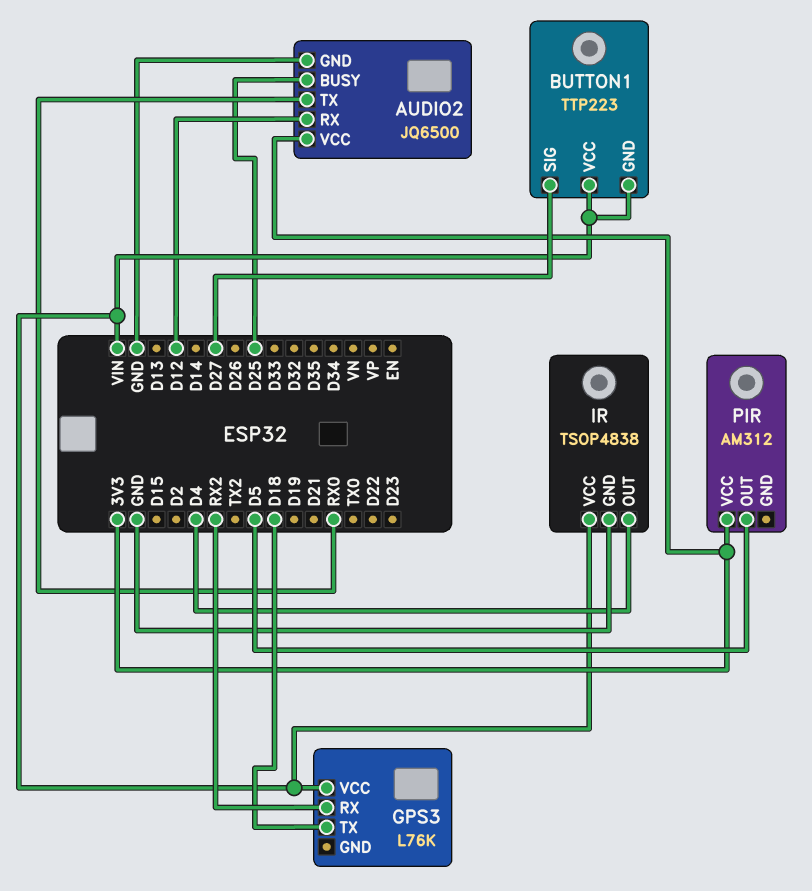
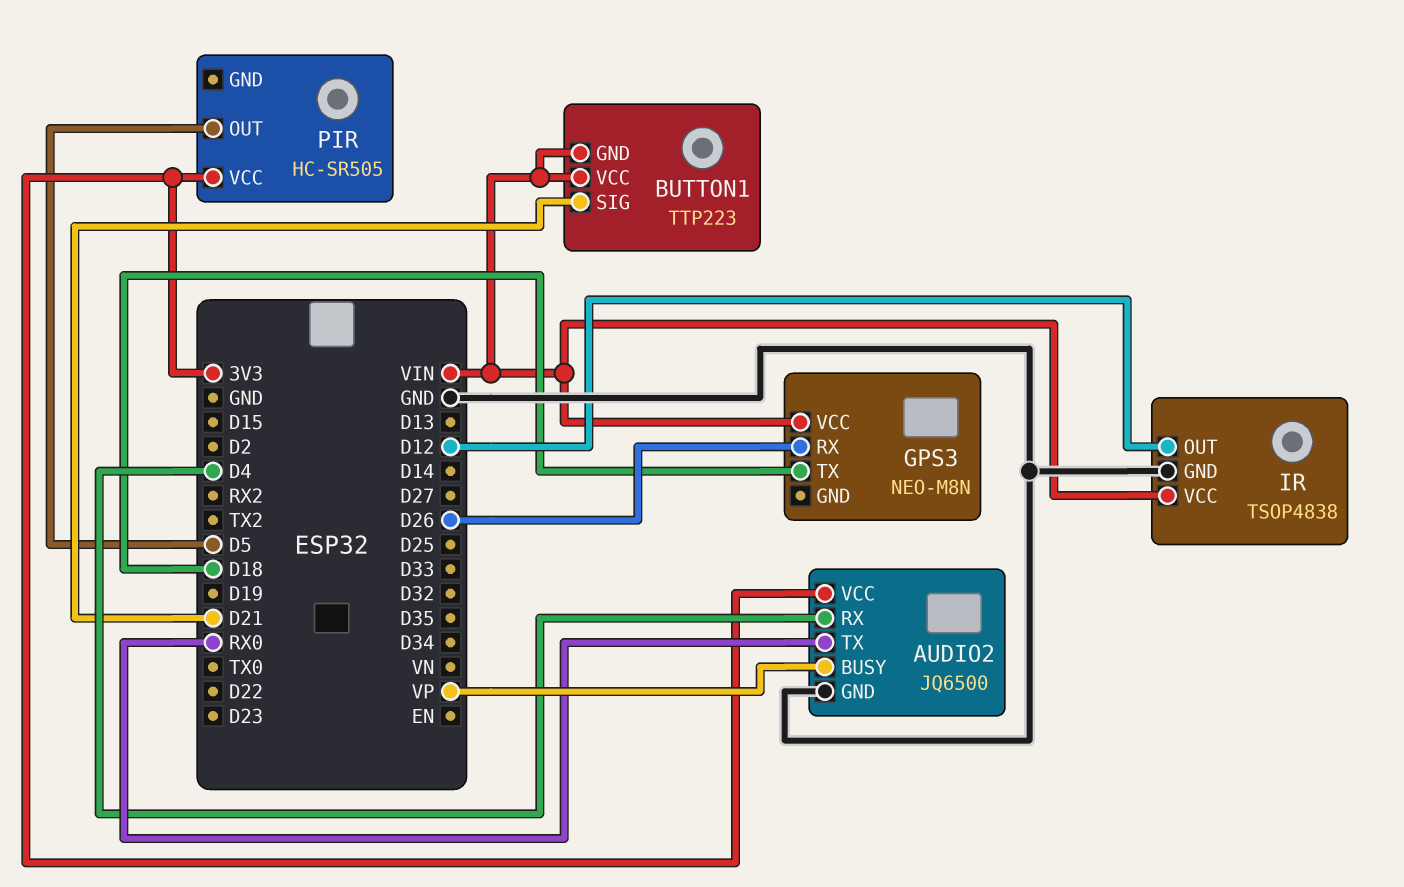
AUDIO2 pin BUSY: D25 -> VP
AUDIO2 pin RX: D12 -> D4
BUTTON1 pin SIG: D27 -> D21
GPS3: L76K -> NEO-M8N
GPS3 pin RX: RX2 -> D26
IR pin OUT: D4 -> D12
PIR: AM312 -> HC-SR505

